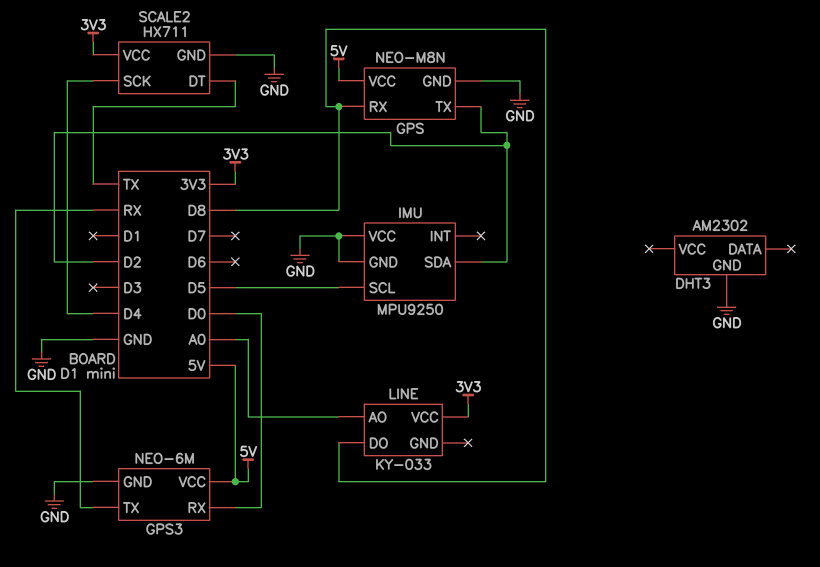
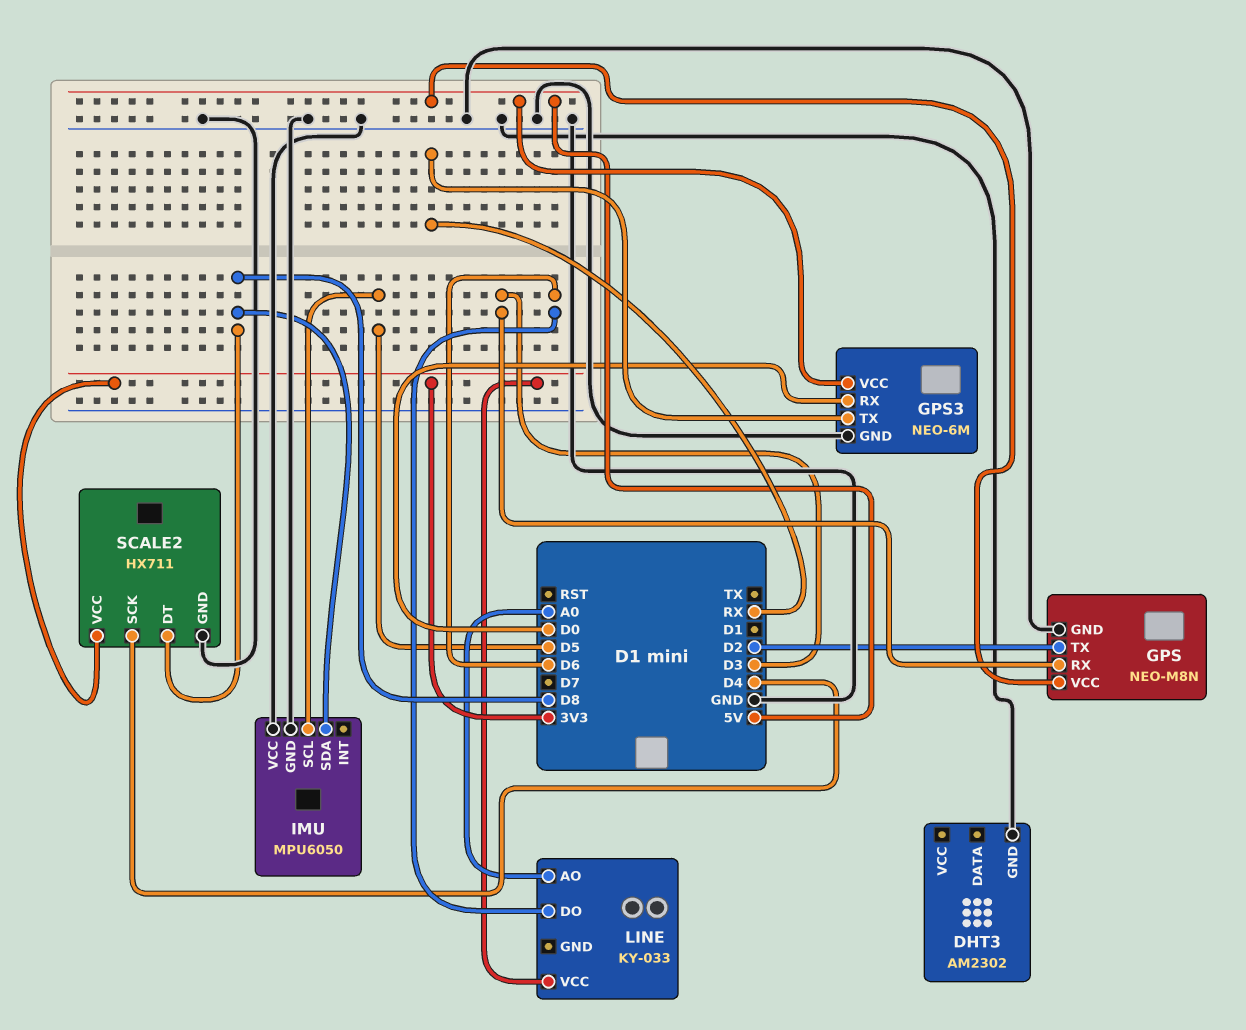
GPS pin RX: D8 -> D3
IMU: MPU9250 -> MPU6050
IMU pin SDA: D2 -> D8
LINE pin DO: D8 -> D6
SCALE2 pin DT: TX -> D8

